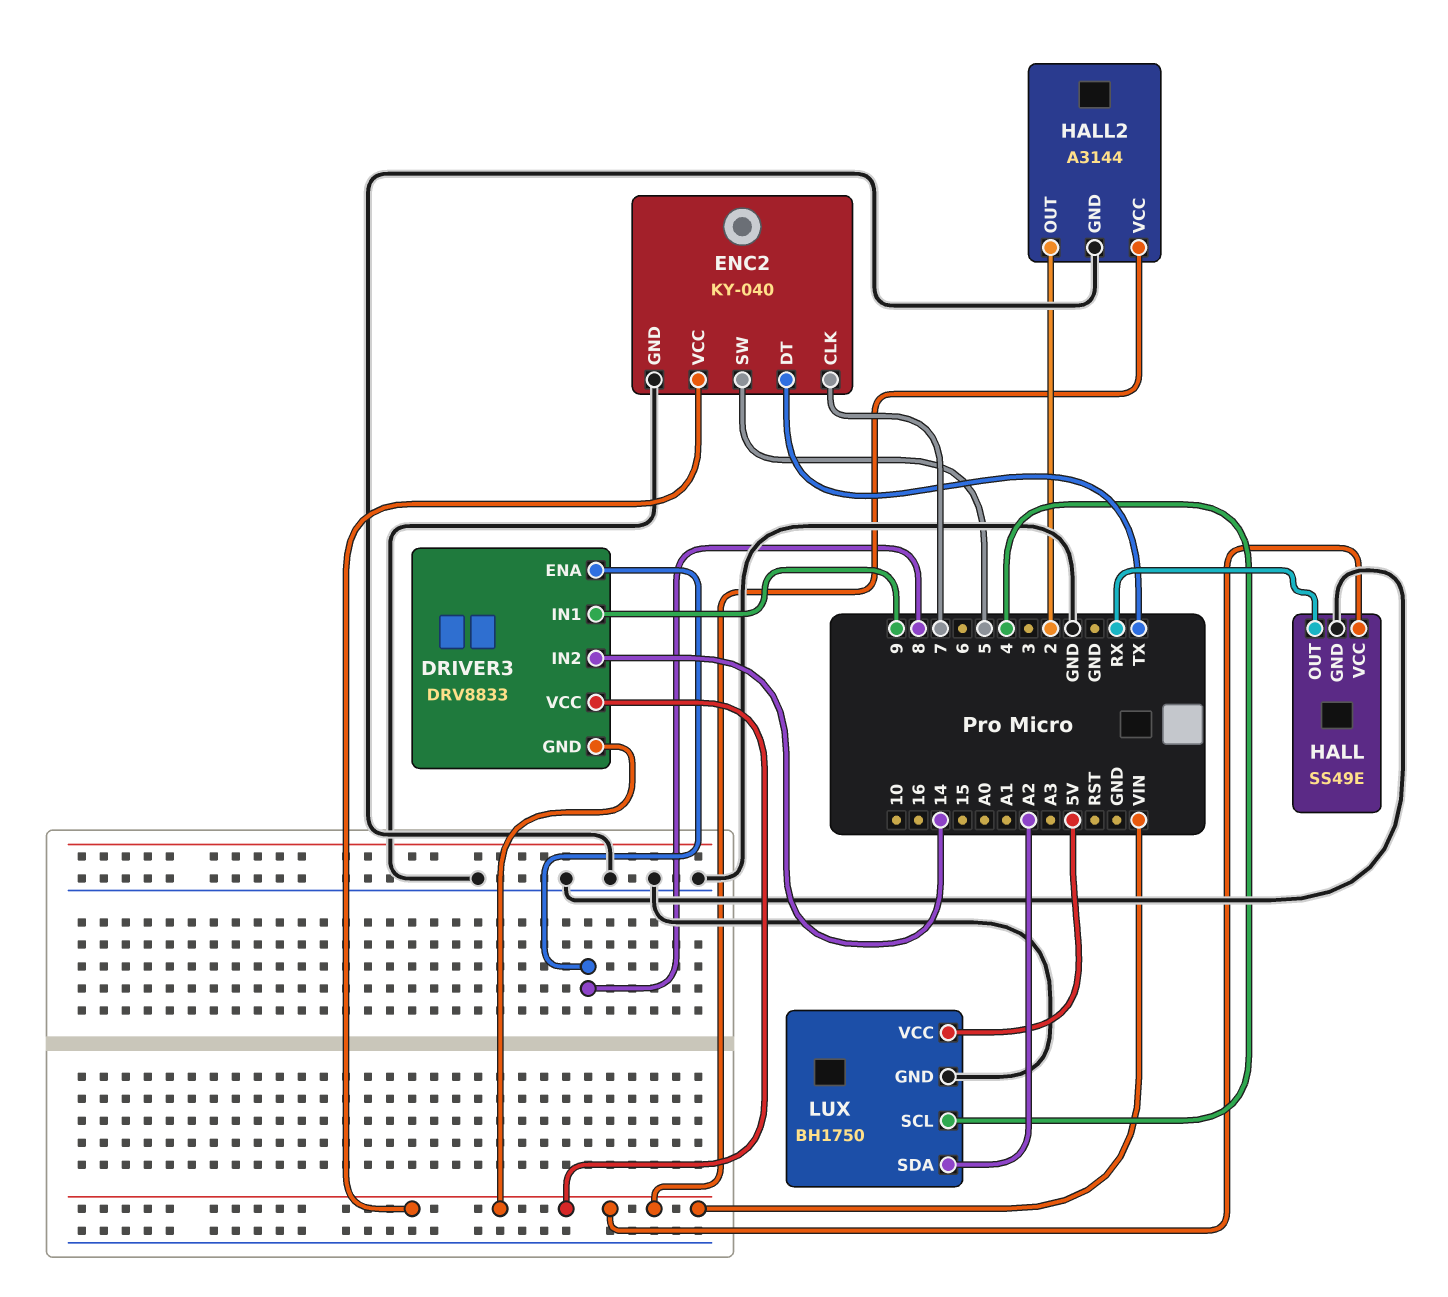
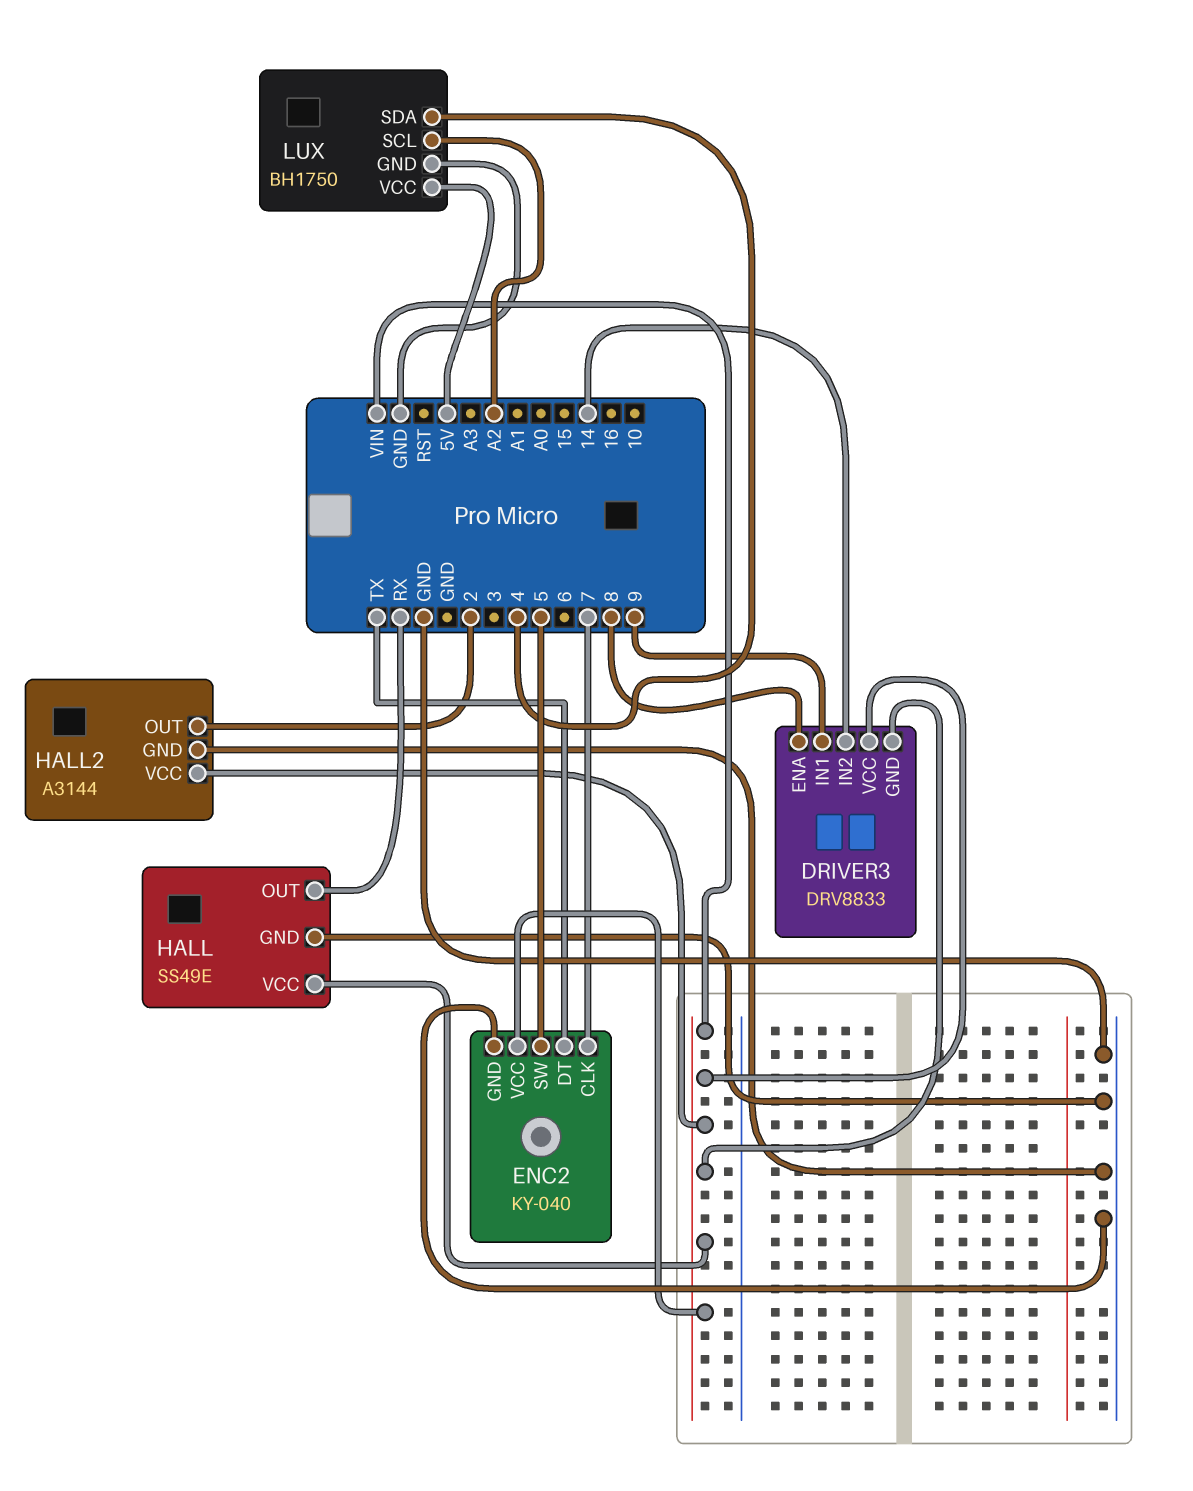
LUX pin SCL: 4 -> A2
LUX pin SDA: A2 -> 4

